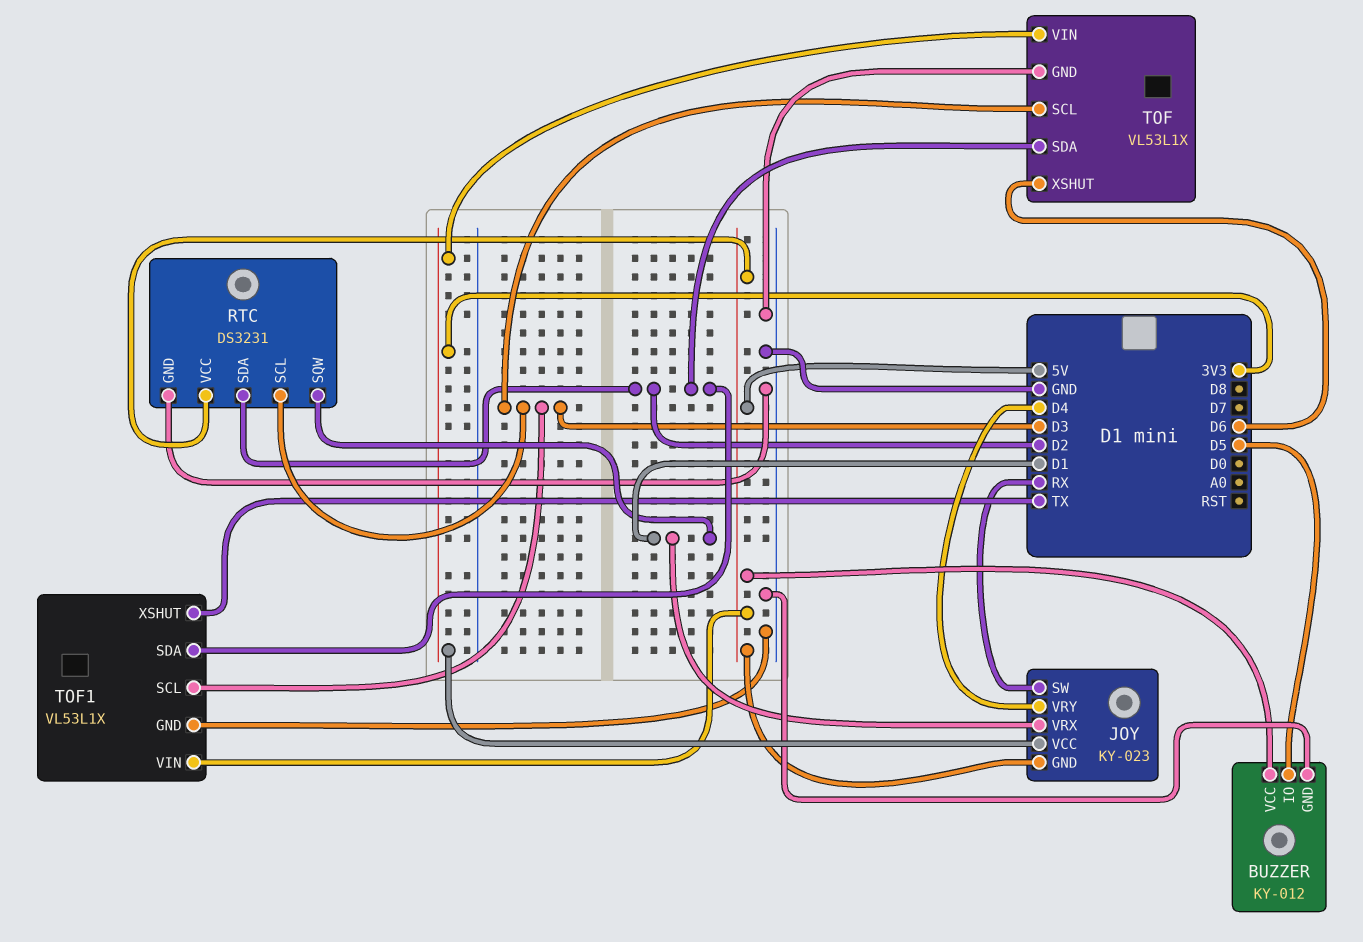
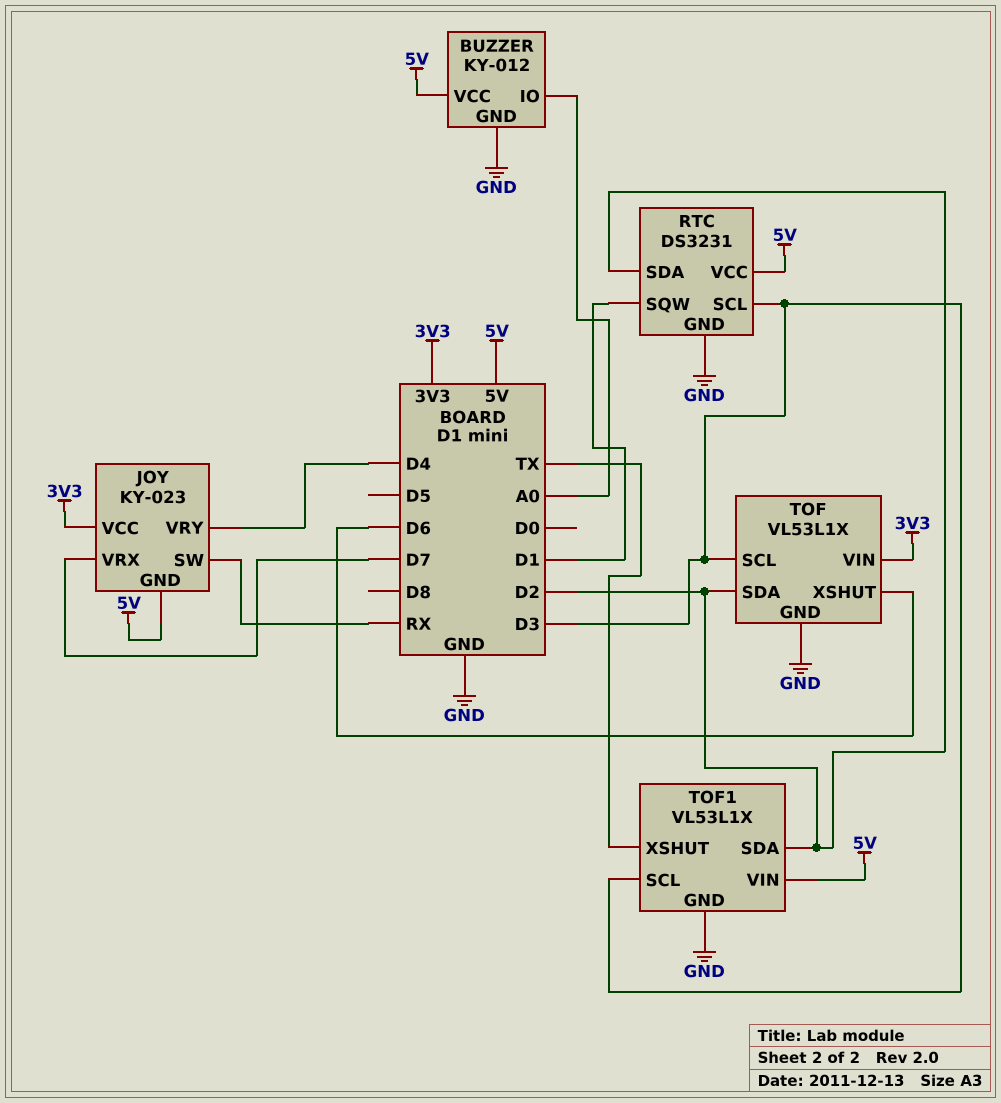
BUZZER pin IO: D5 -> A0
JOY pin VRX: D1 -> D7

